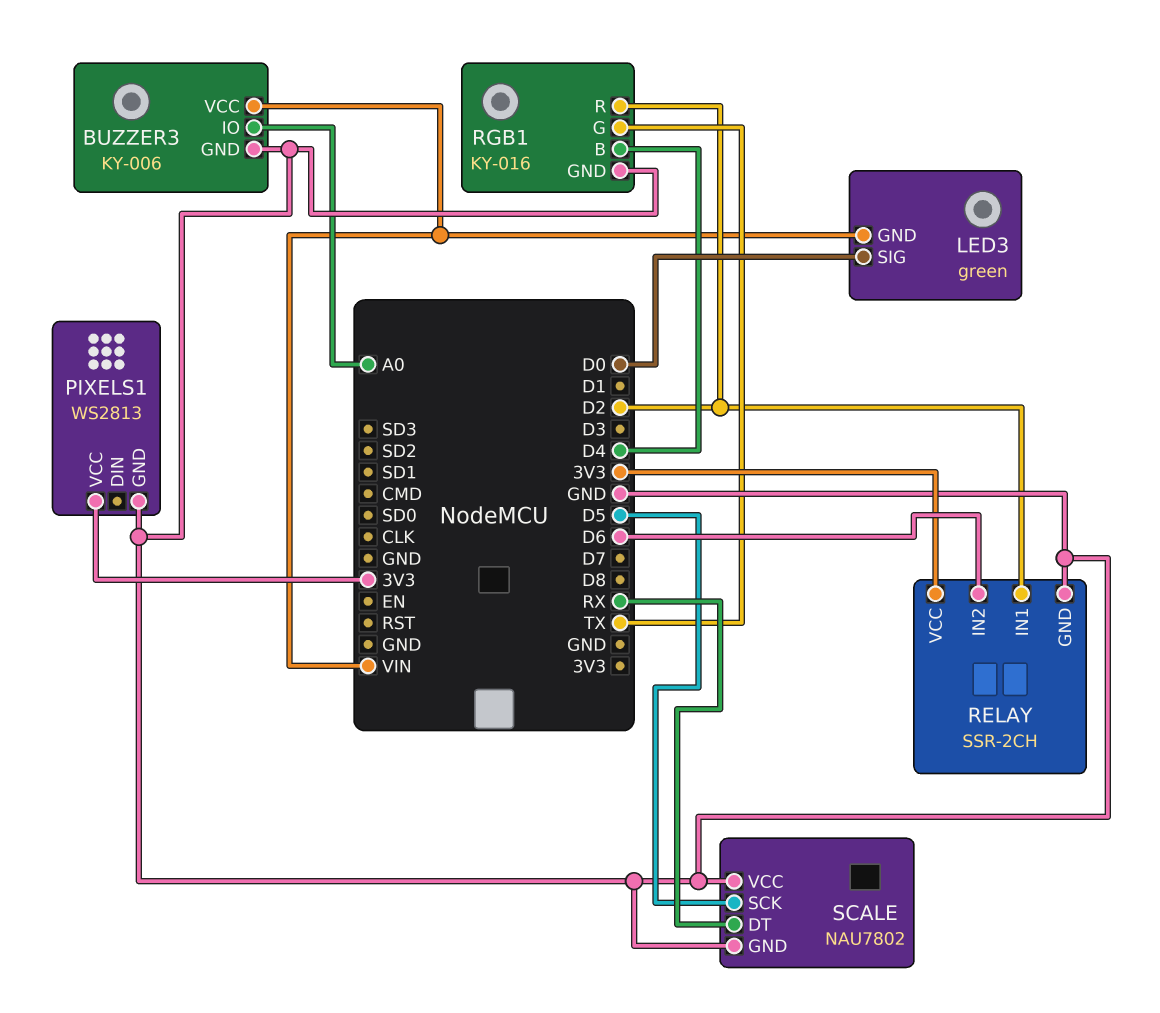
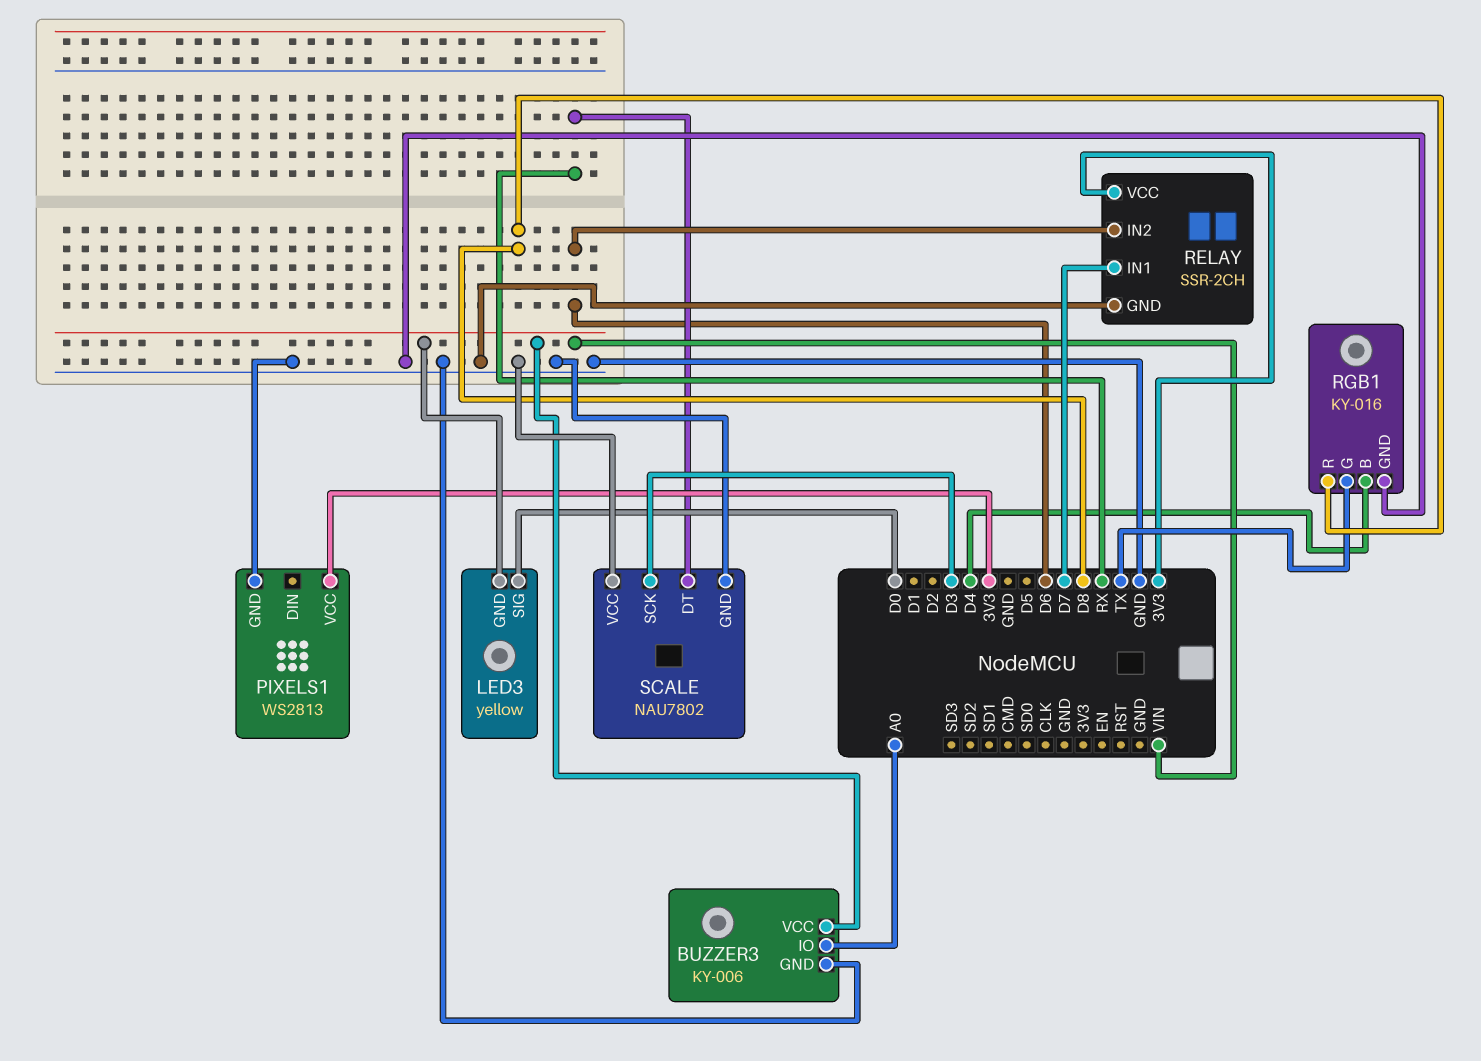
LED3: green -> yellow
RELAY pin IN1: D2 -> D7
RGB1 pin R: D2 -> D8
SCALE pin SCK: D5 -> D3

